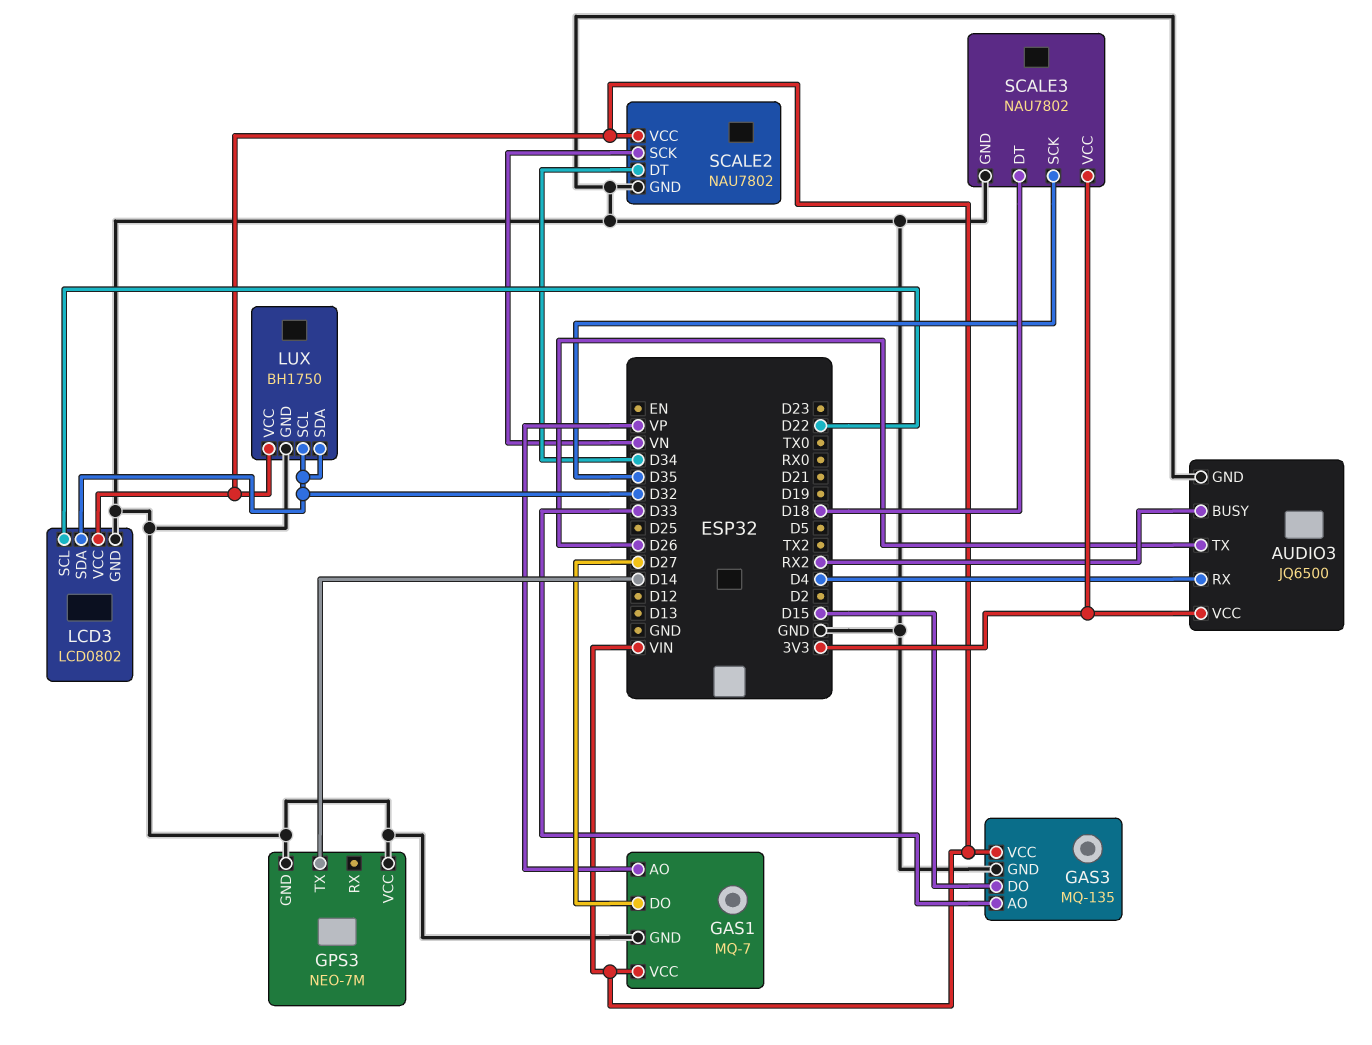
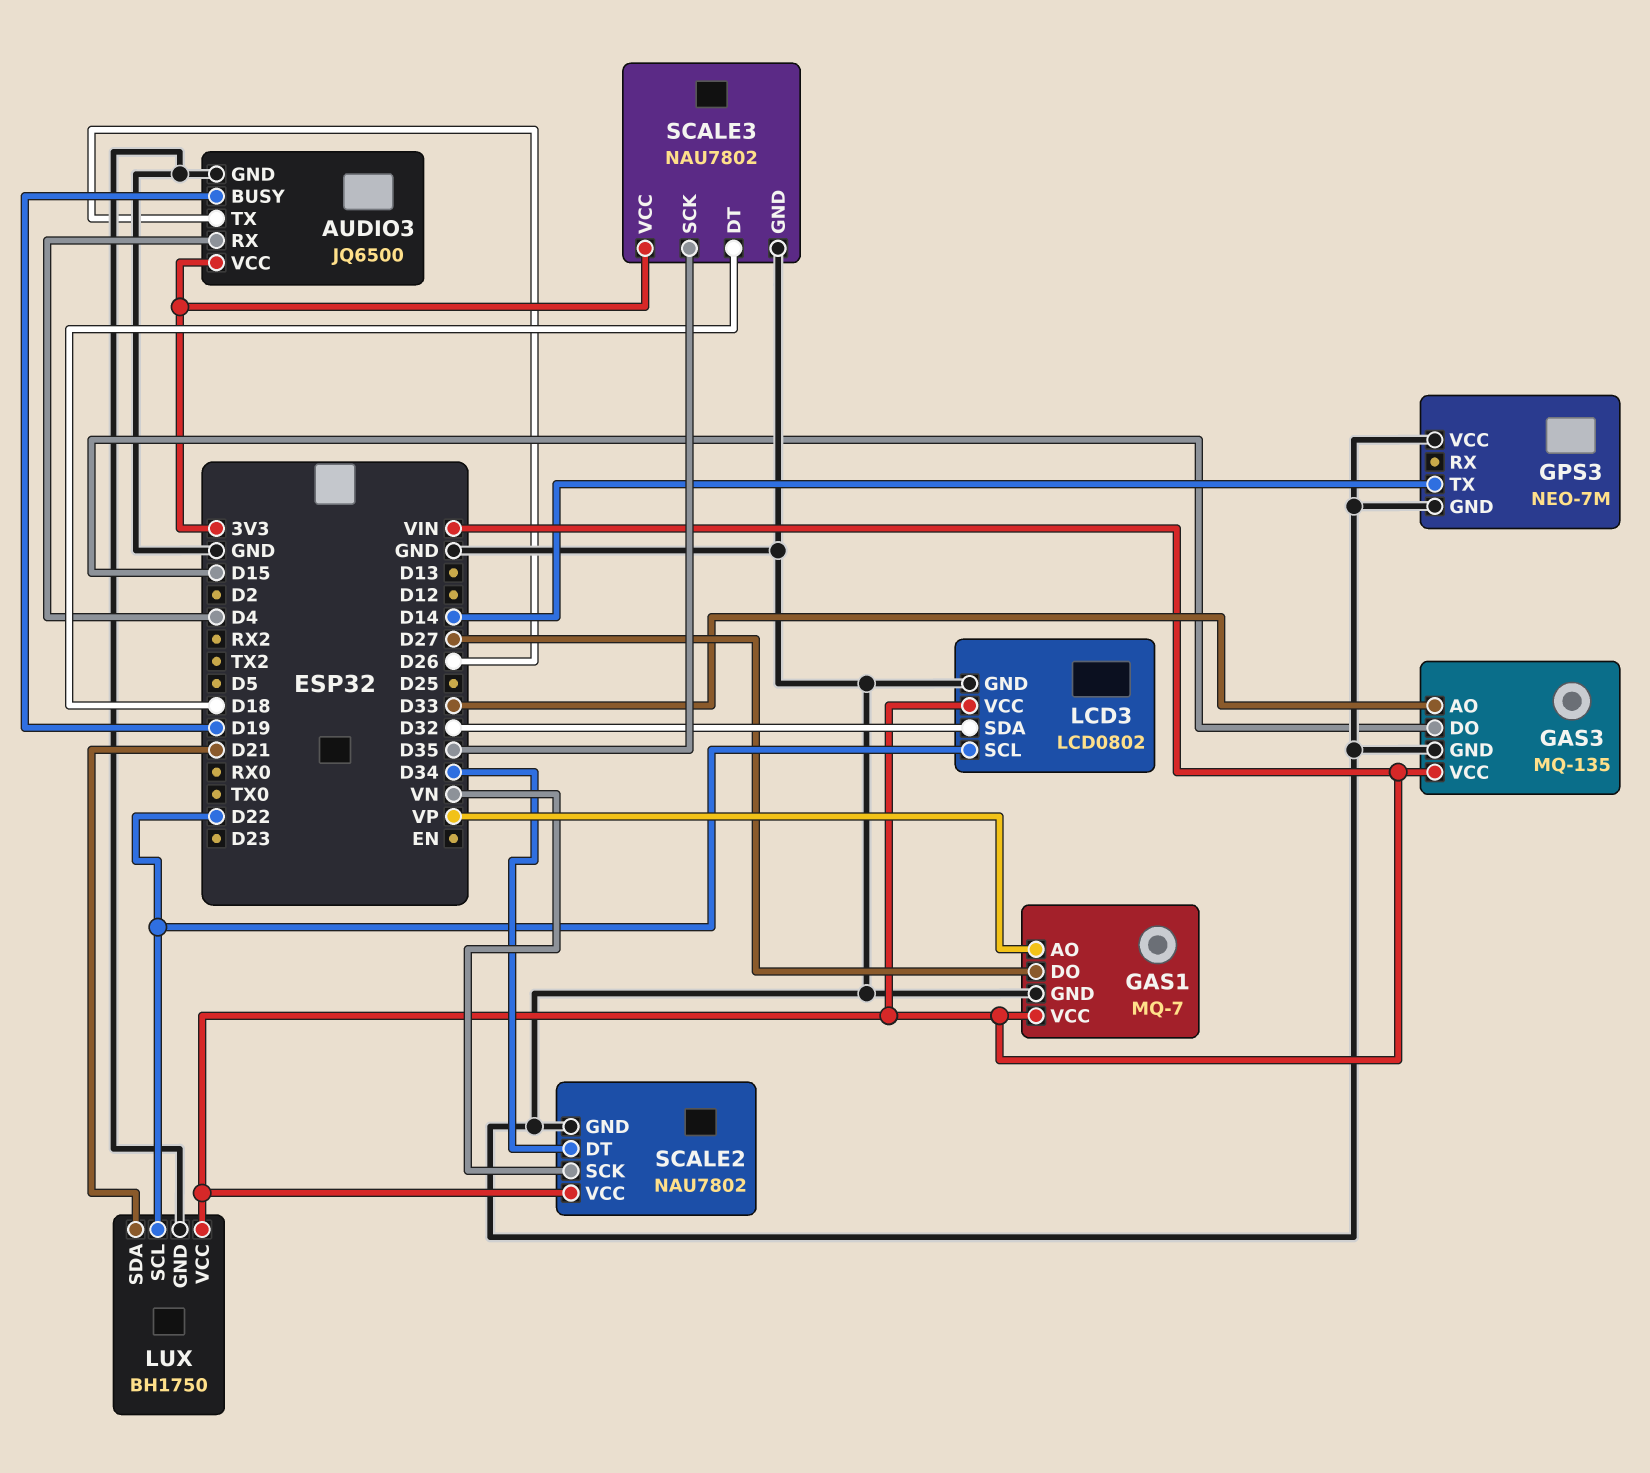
AUDIO3 pin BUSY: RX2 -> D19
LUX pin SCL: D32 -> D22
LUX pin SDA: D32 -> D21

